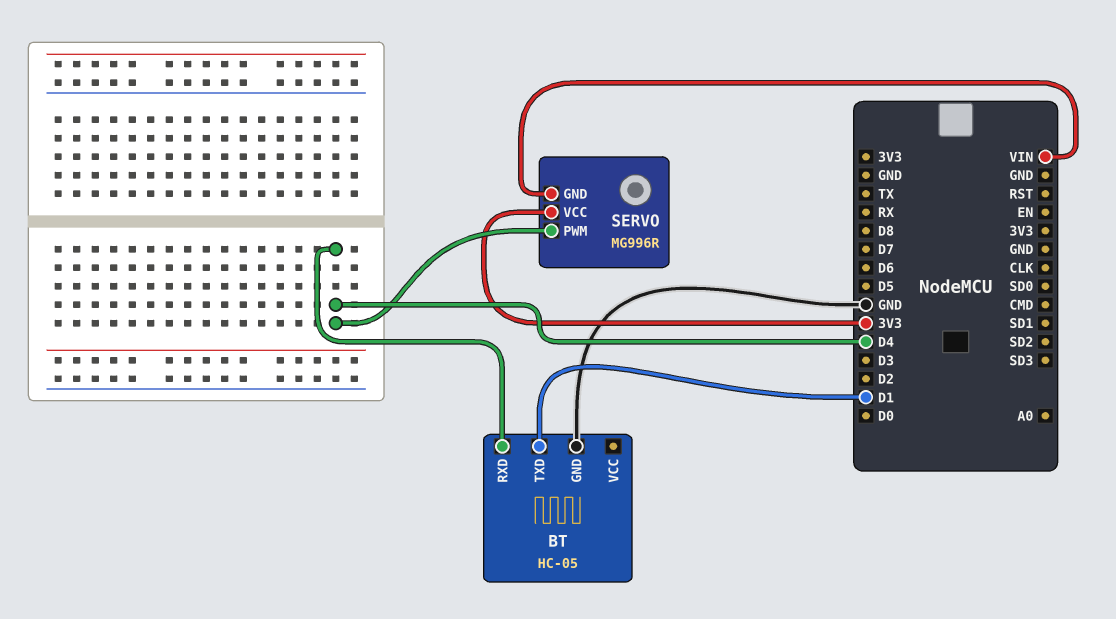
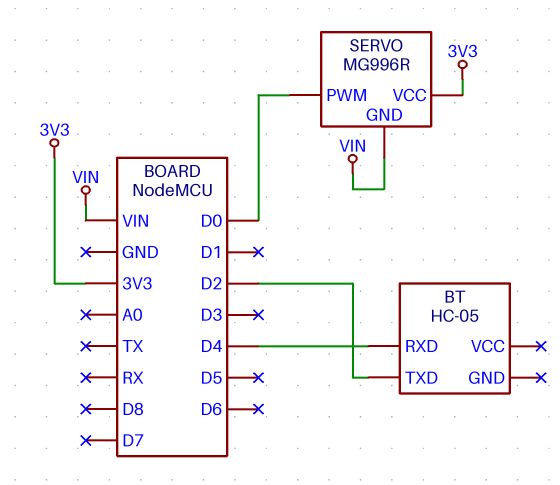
BT pin GND: GND -> none
BT pin TXD: D1 -> D2
SERVO pin PWM: D4 -> D0

